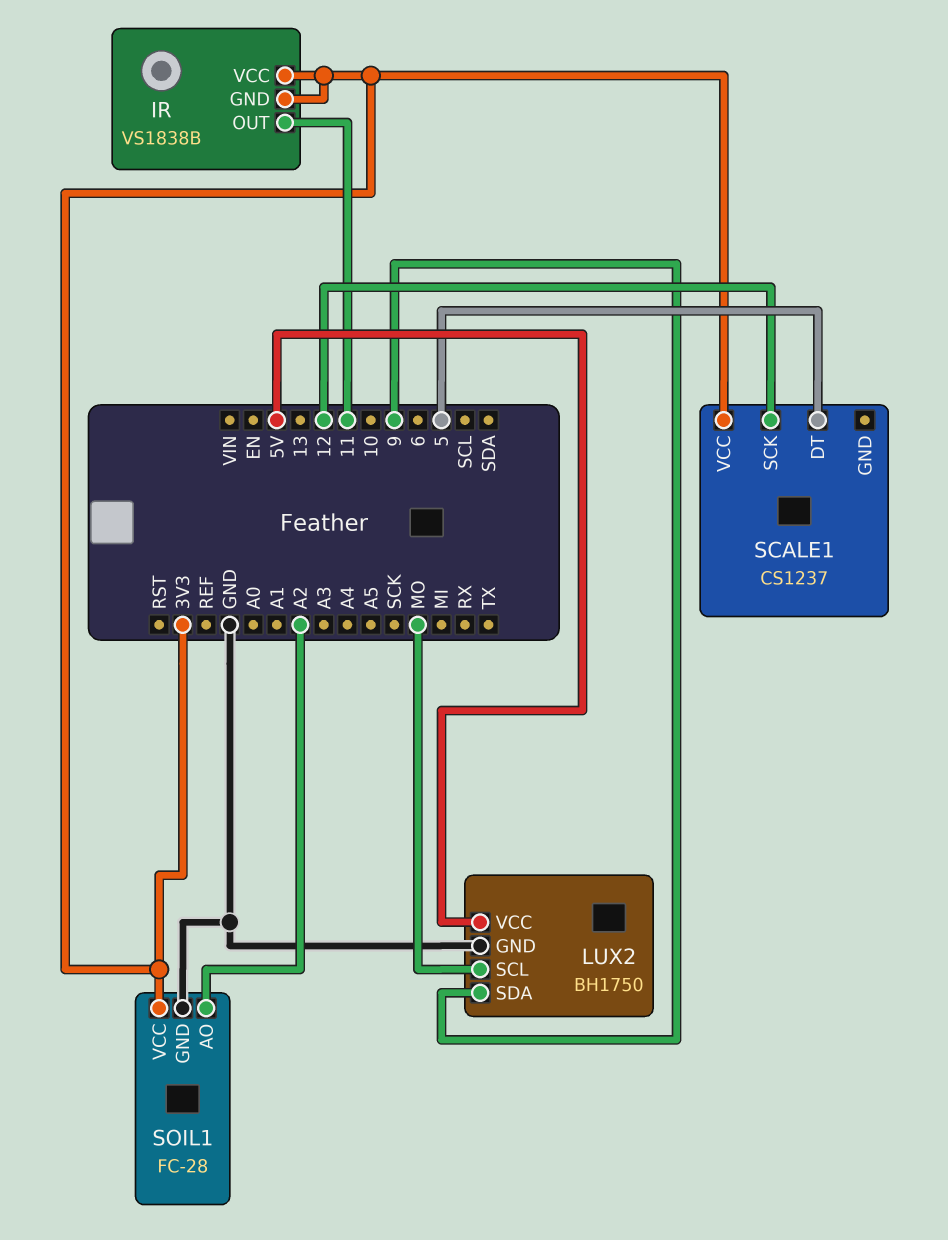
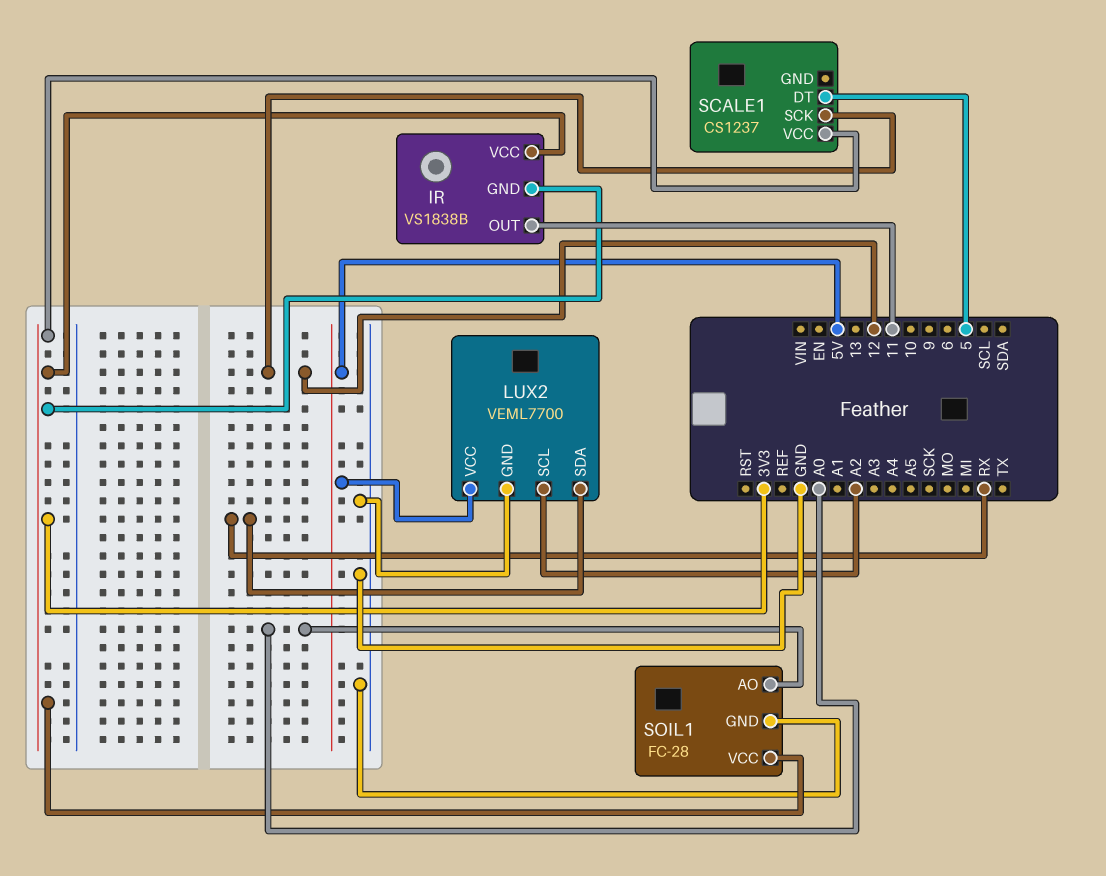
LUX2: BH1750 -> VEML7700
LUX2 pin SCL: MO -> A2
LUX2 pin SDA: 9 -> RX
SOIL1 pin AO: A2 -> A0

